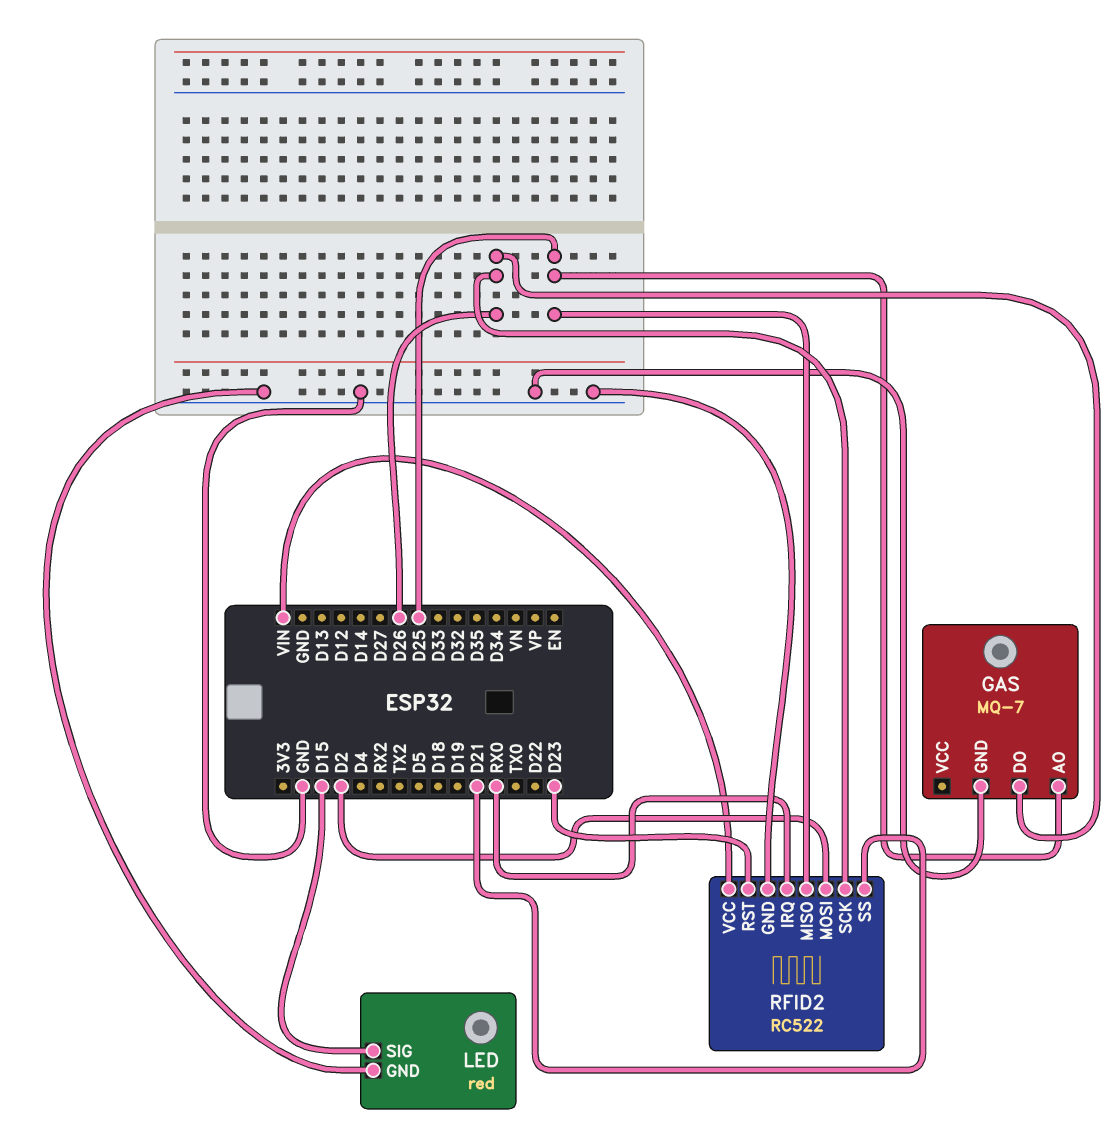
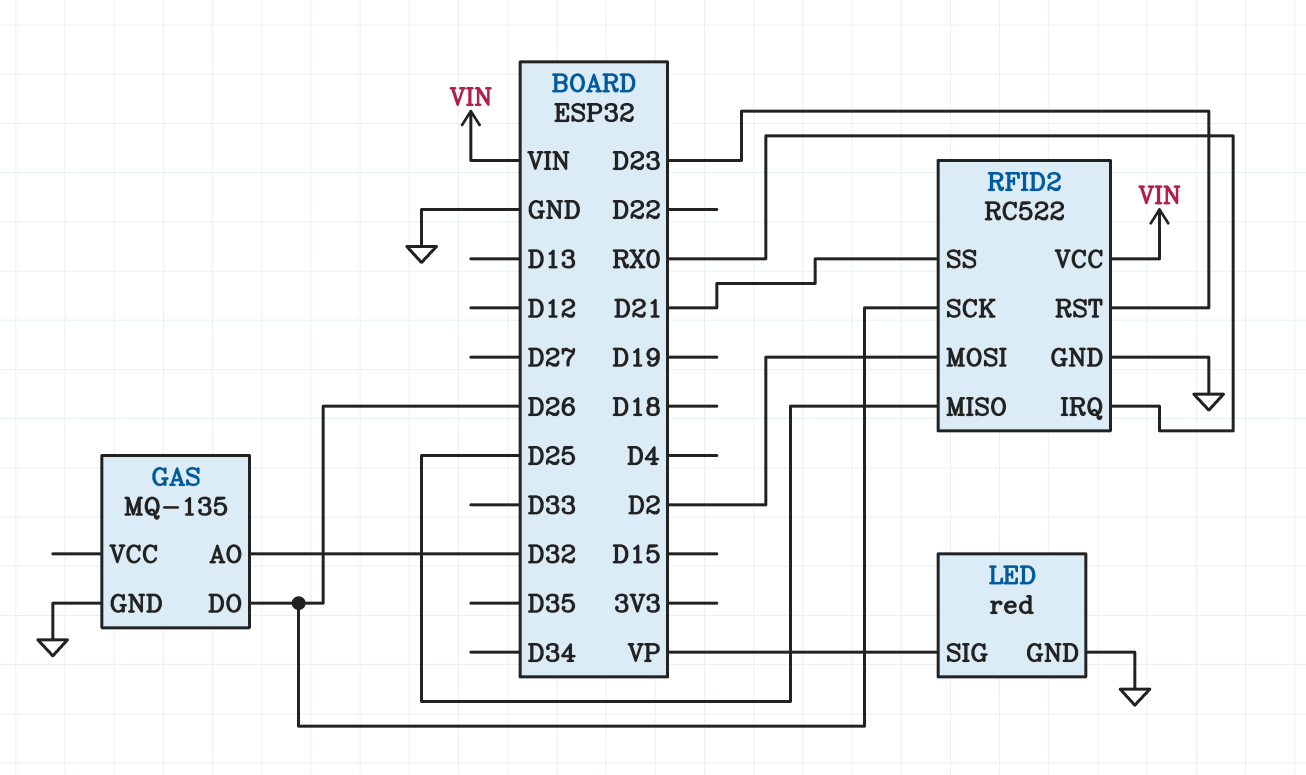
GAS: MQ-7 -> MQ-135
GAS pin AO: D25 -> D32
LED pin SIG: D15 -> VP

